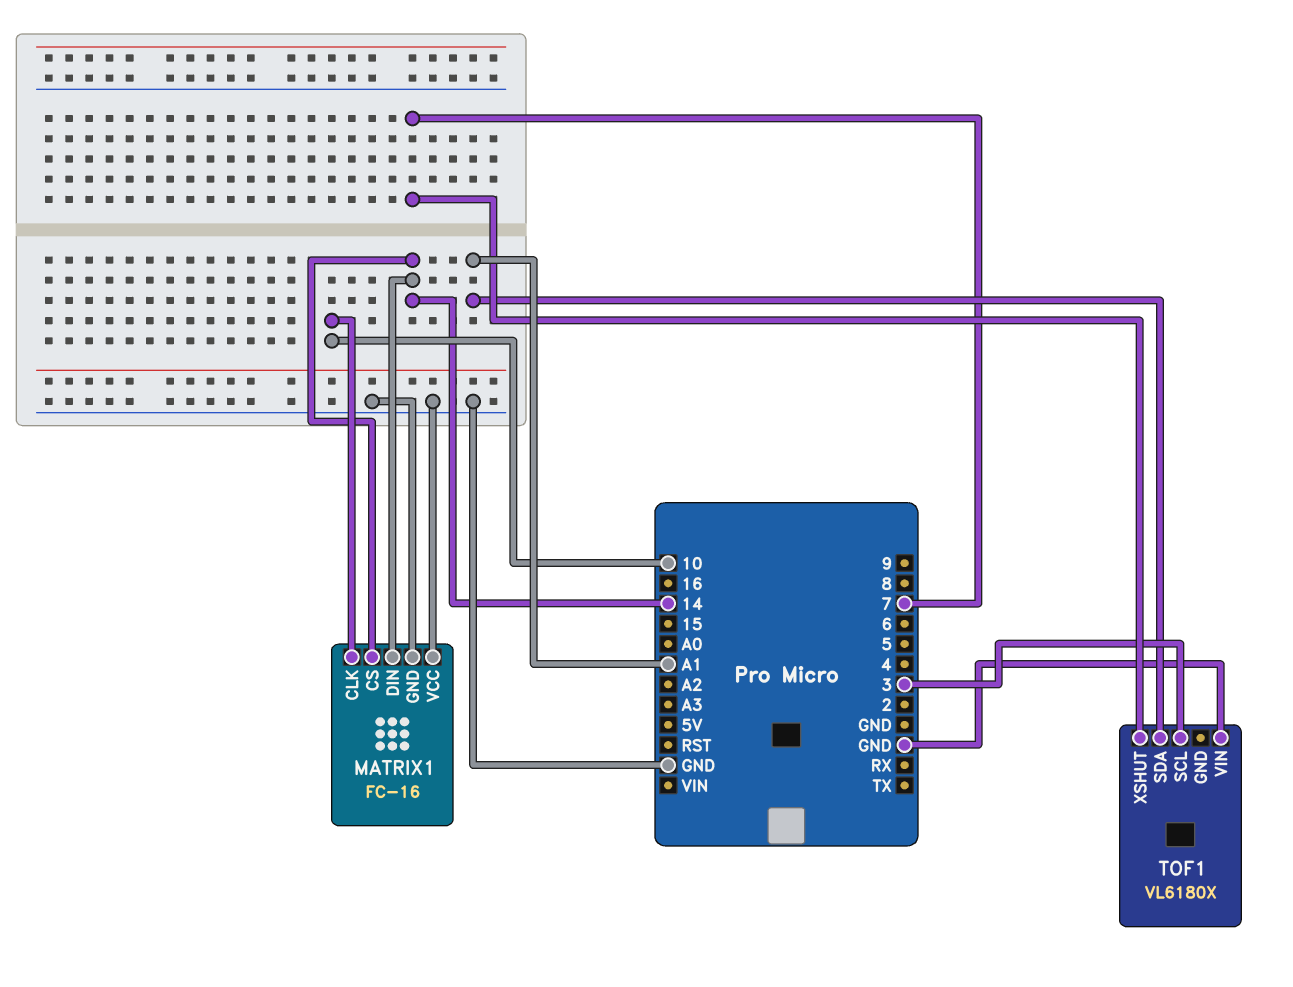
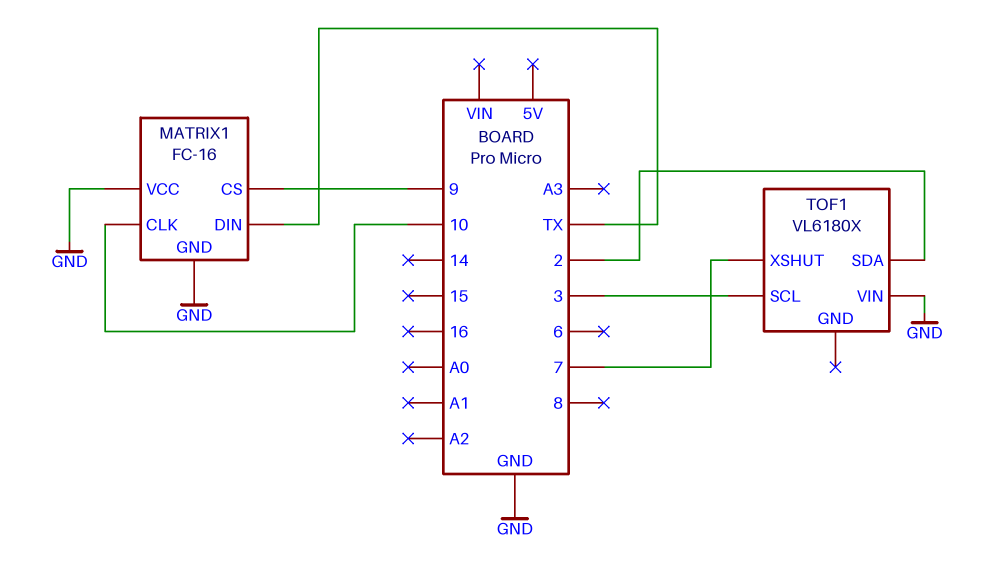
MATRIX1 pin CS: 14 -> 9
MATRIX1 pin DIN: 14 -> TX
TOF1 pin SDA: A1 -> 2

